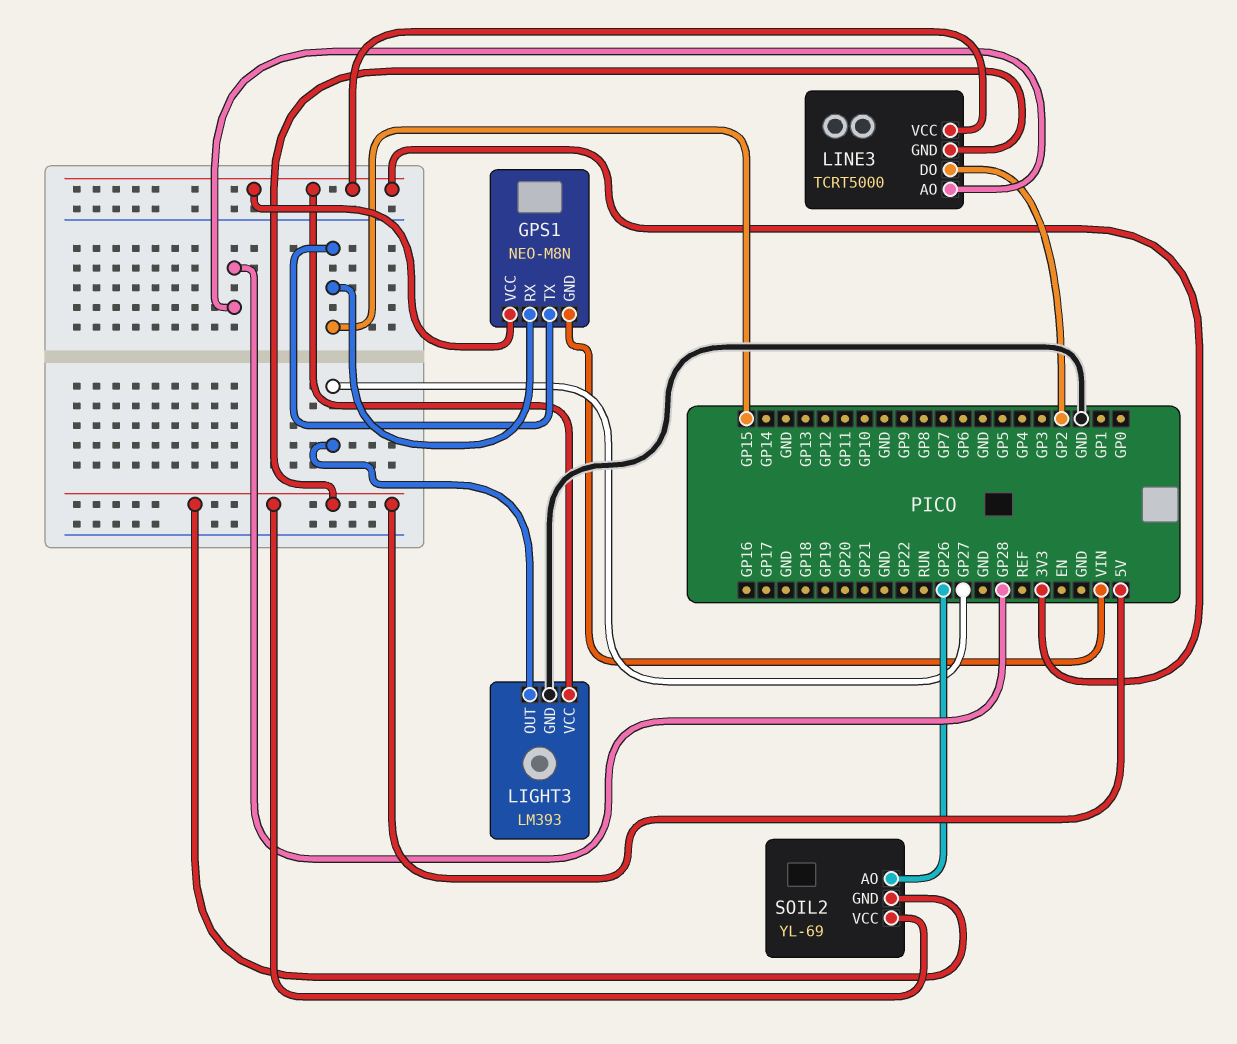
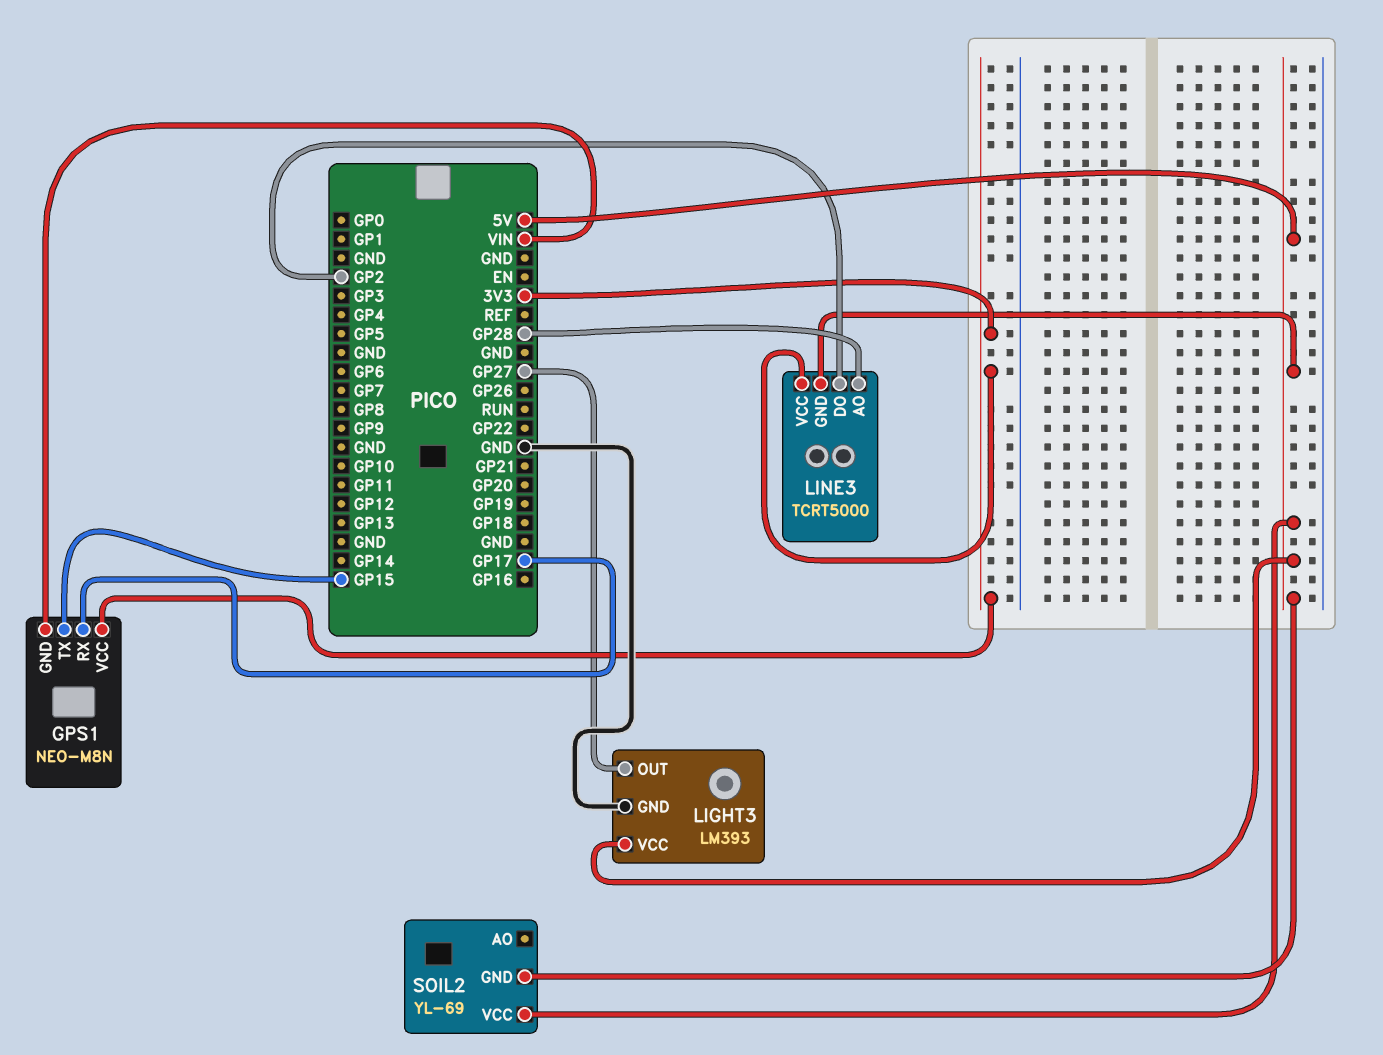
GPS1 pin RX: GP15 -> GP17
LIGHT3 pin VCC: 3V3 -> 5V
SOIL2 pin AO: GP26 -> none

